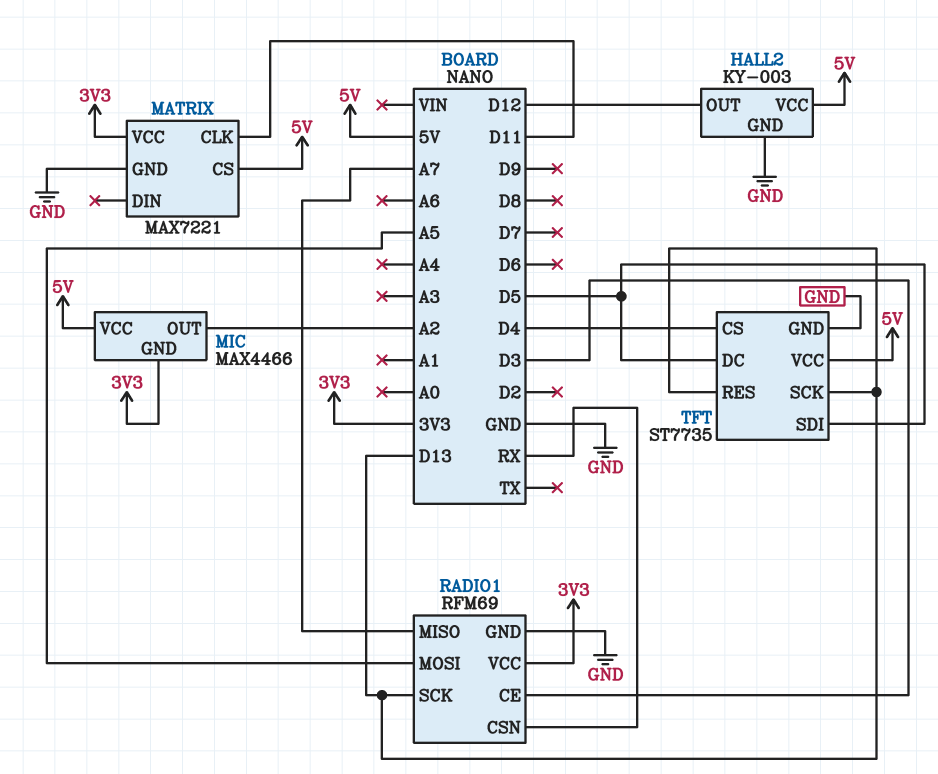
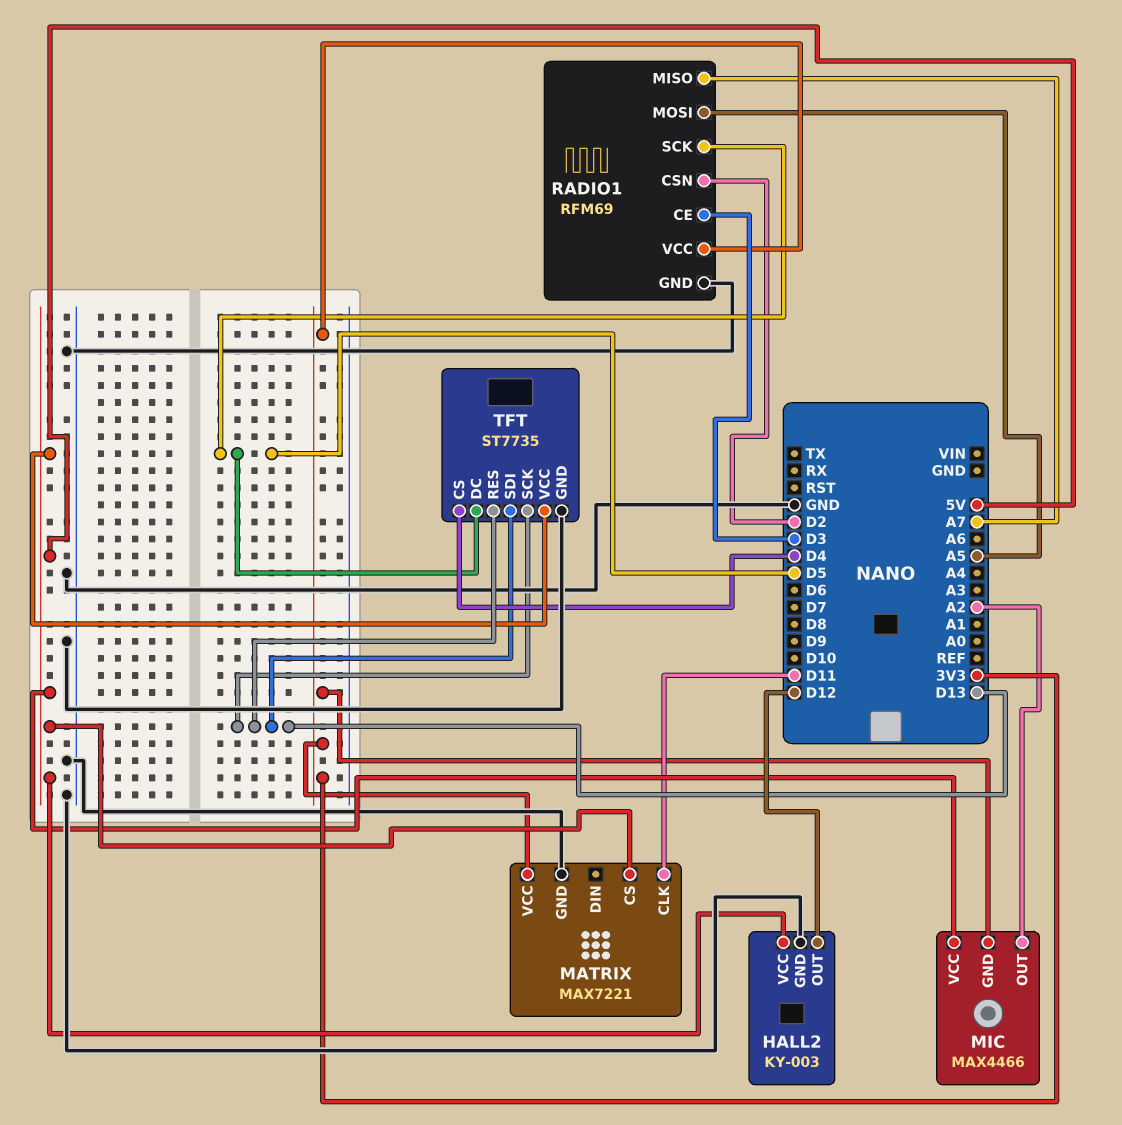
RADIO1 pin CSN: RX -> D2
RADIO1 pin SCK: D13 -> D5
TFT pin SDI: D5 -> D13

